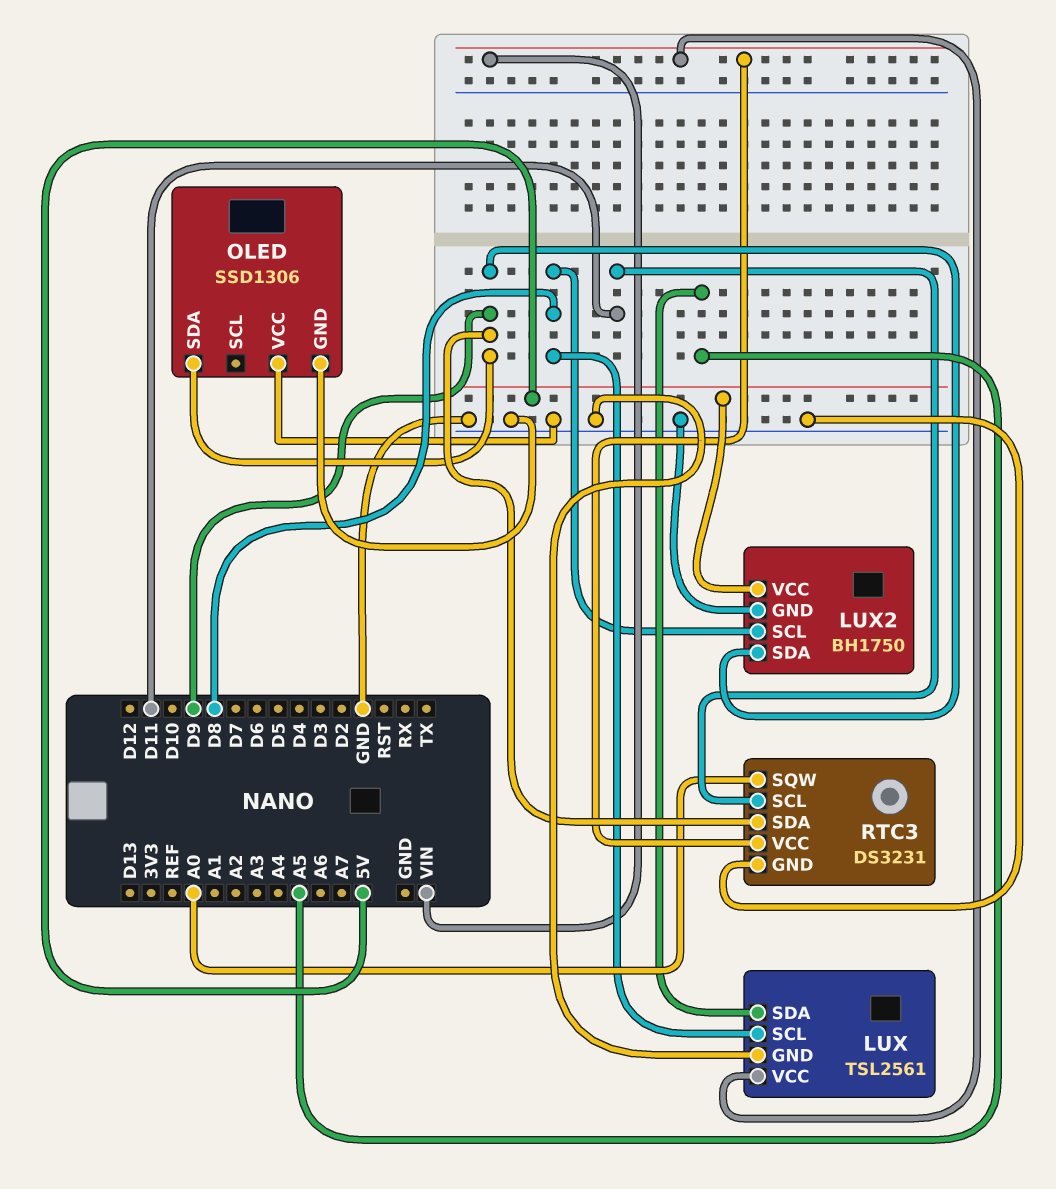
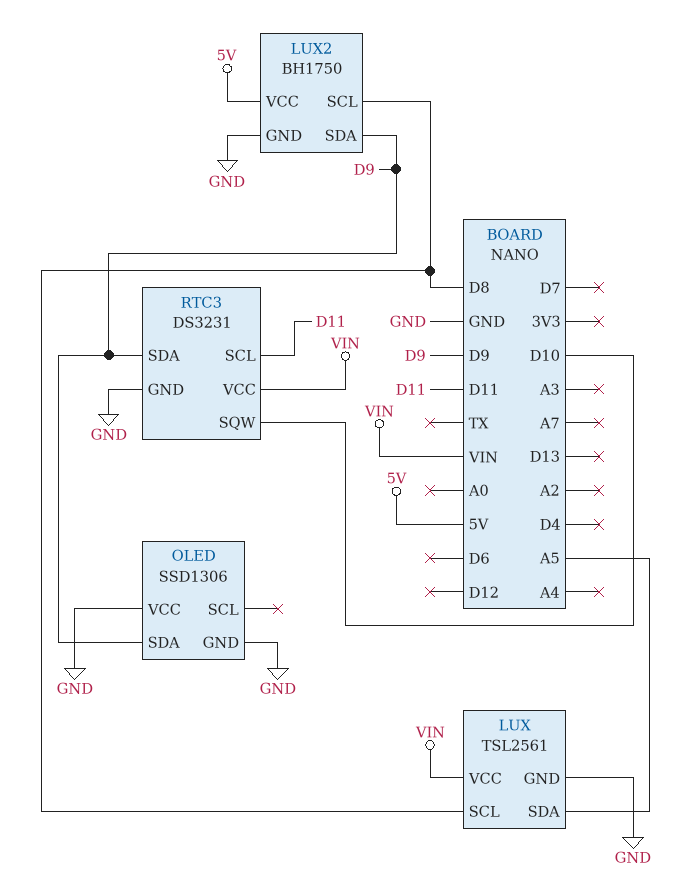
RTC3 pin SQW: A0 -> D10

